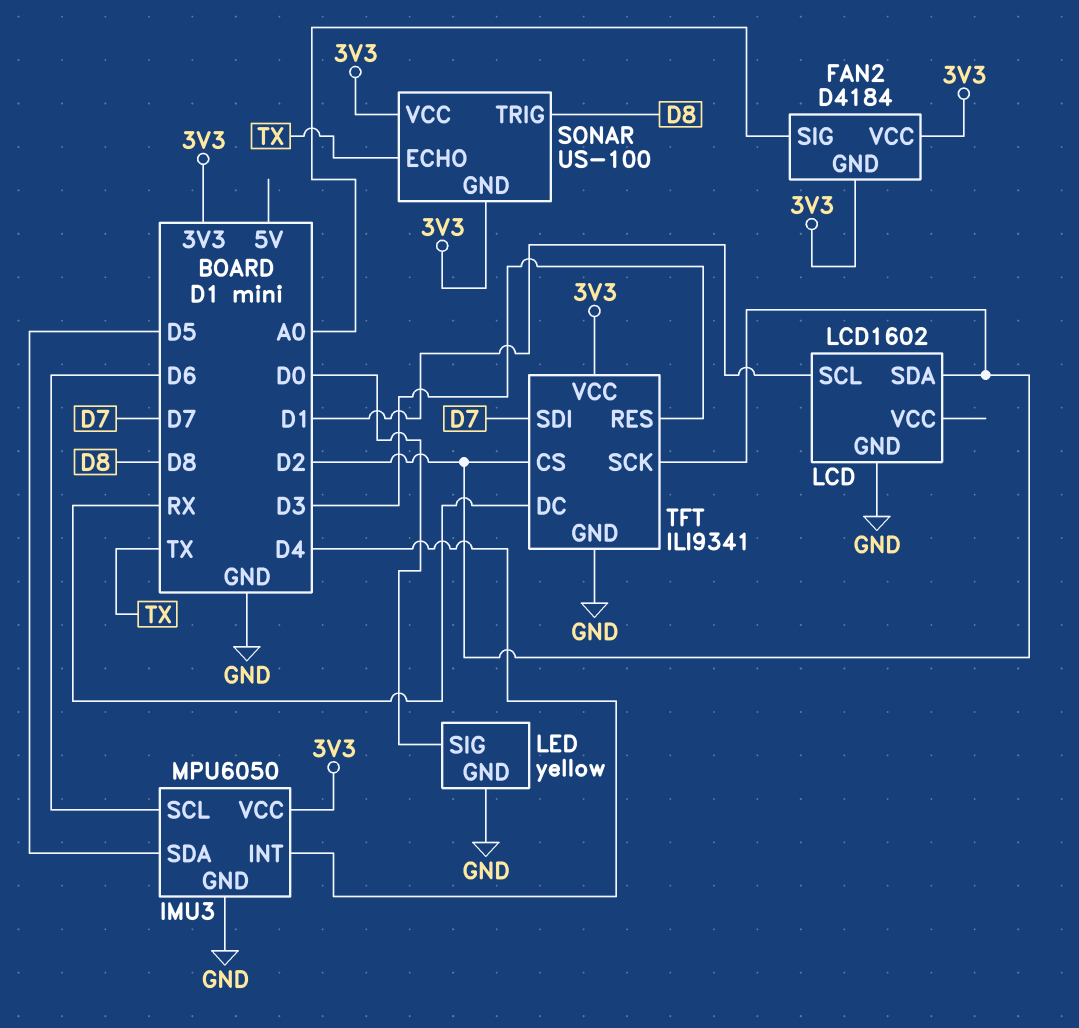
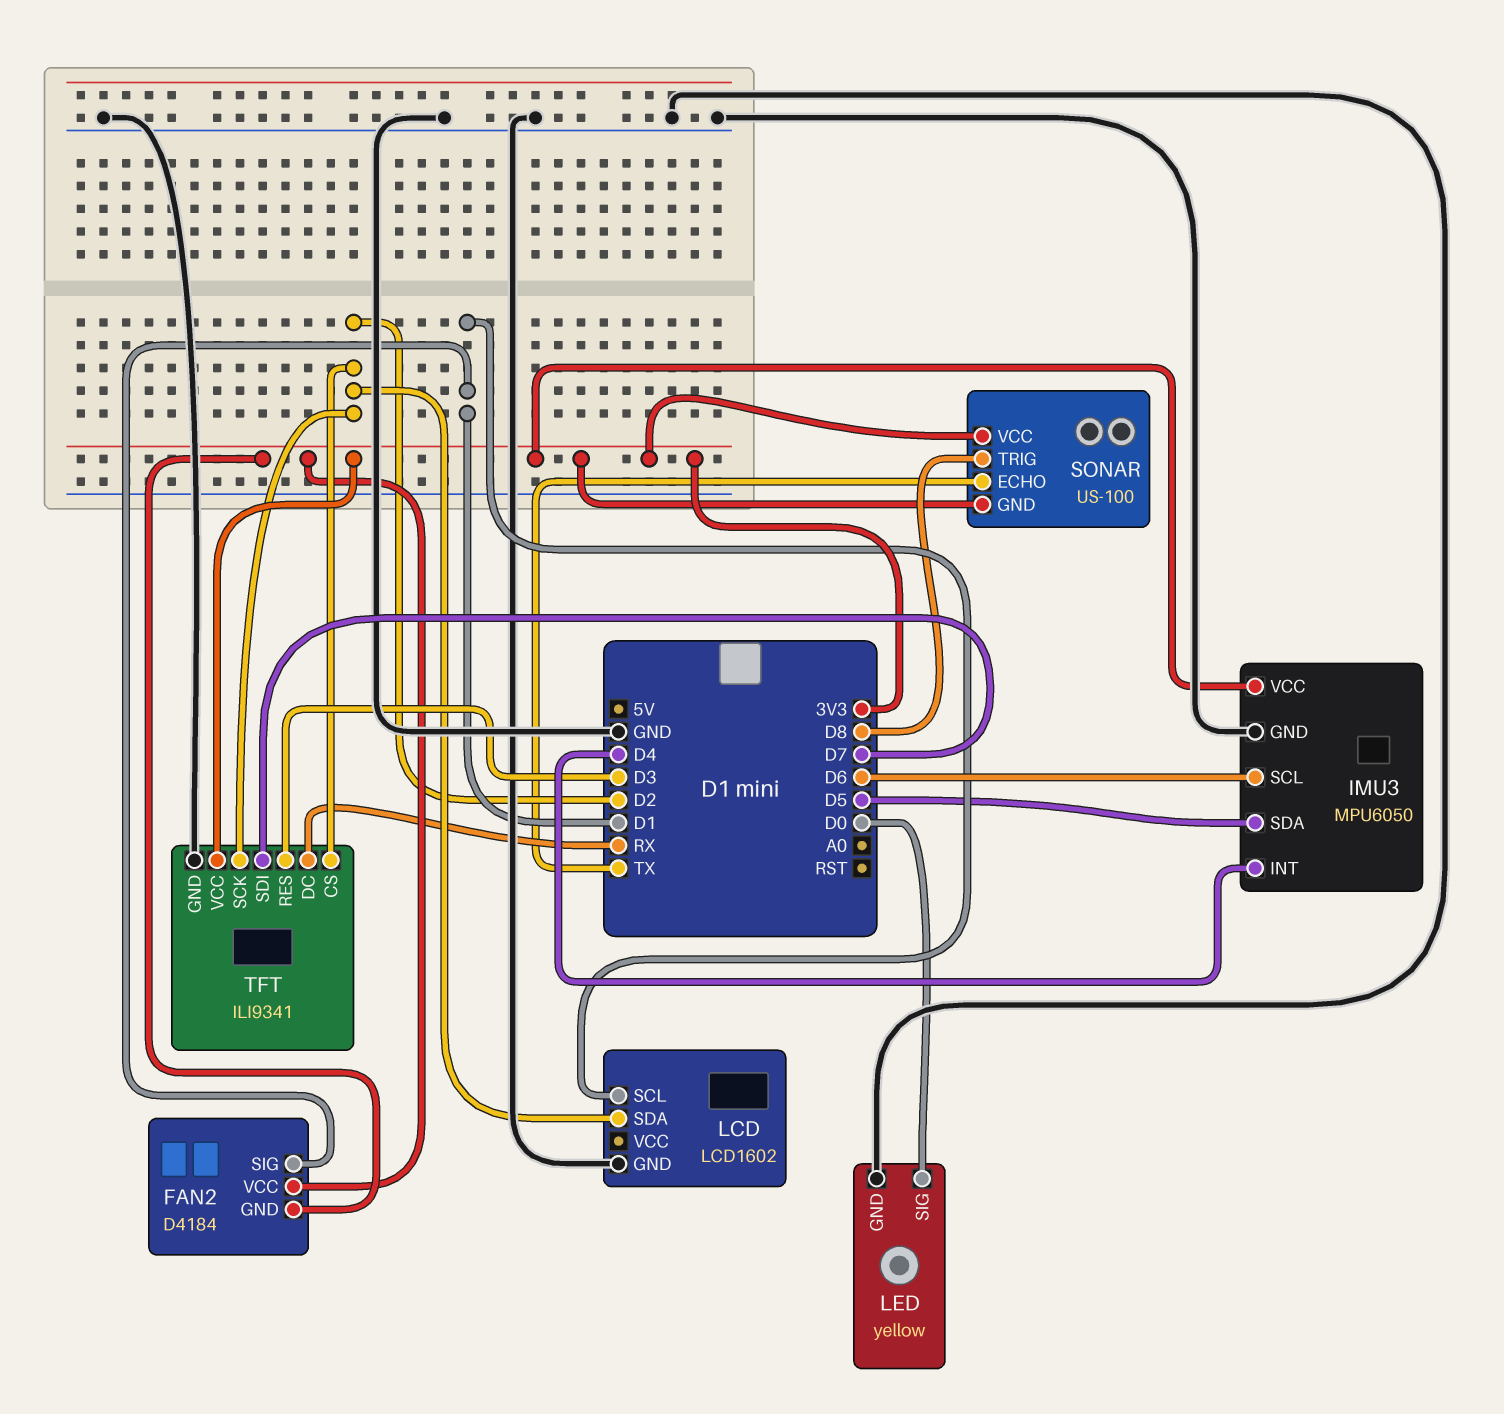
FAN2 pin SIG: A0 -> D1

